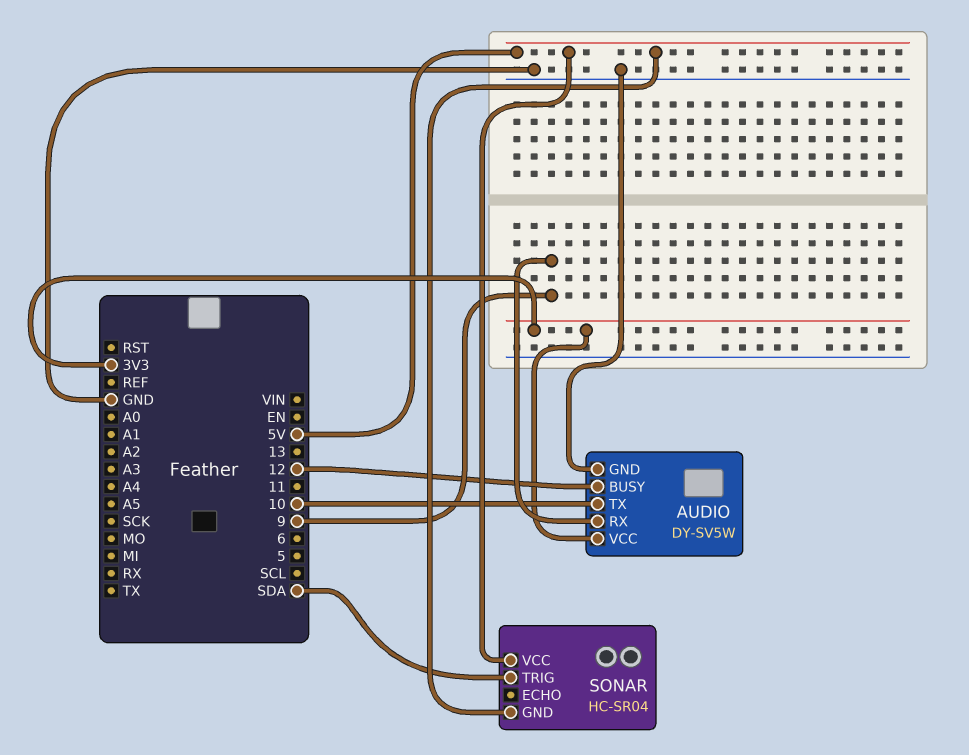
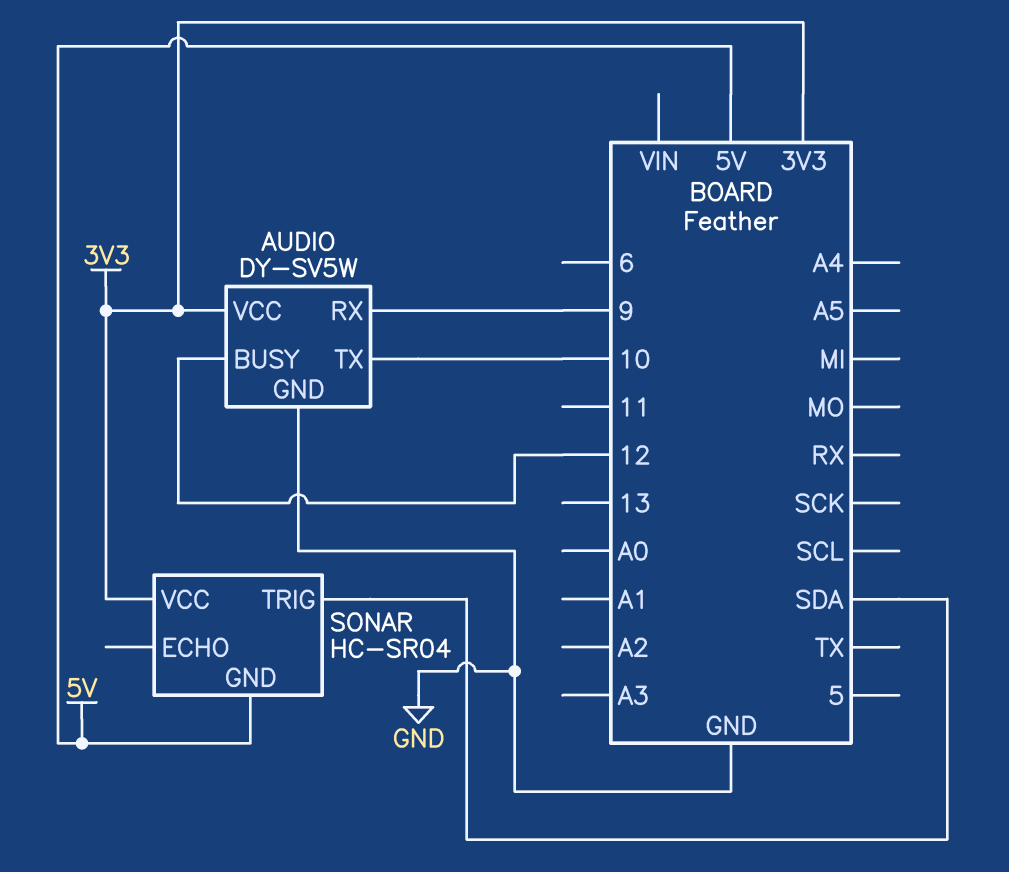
SONAR pin VCC: 5V -> 3V3

